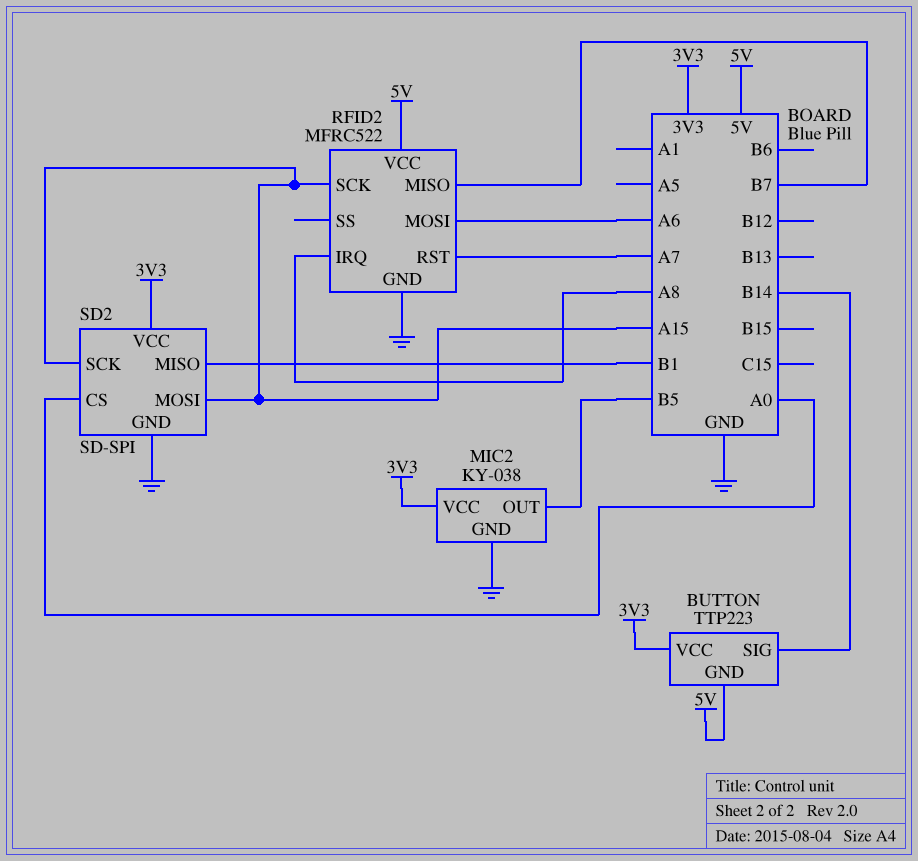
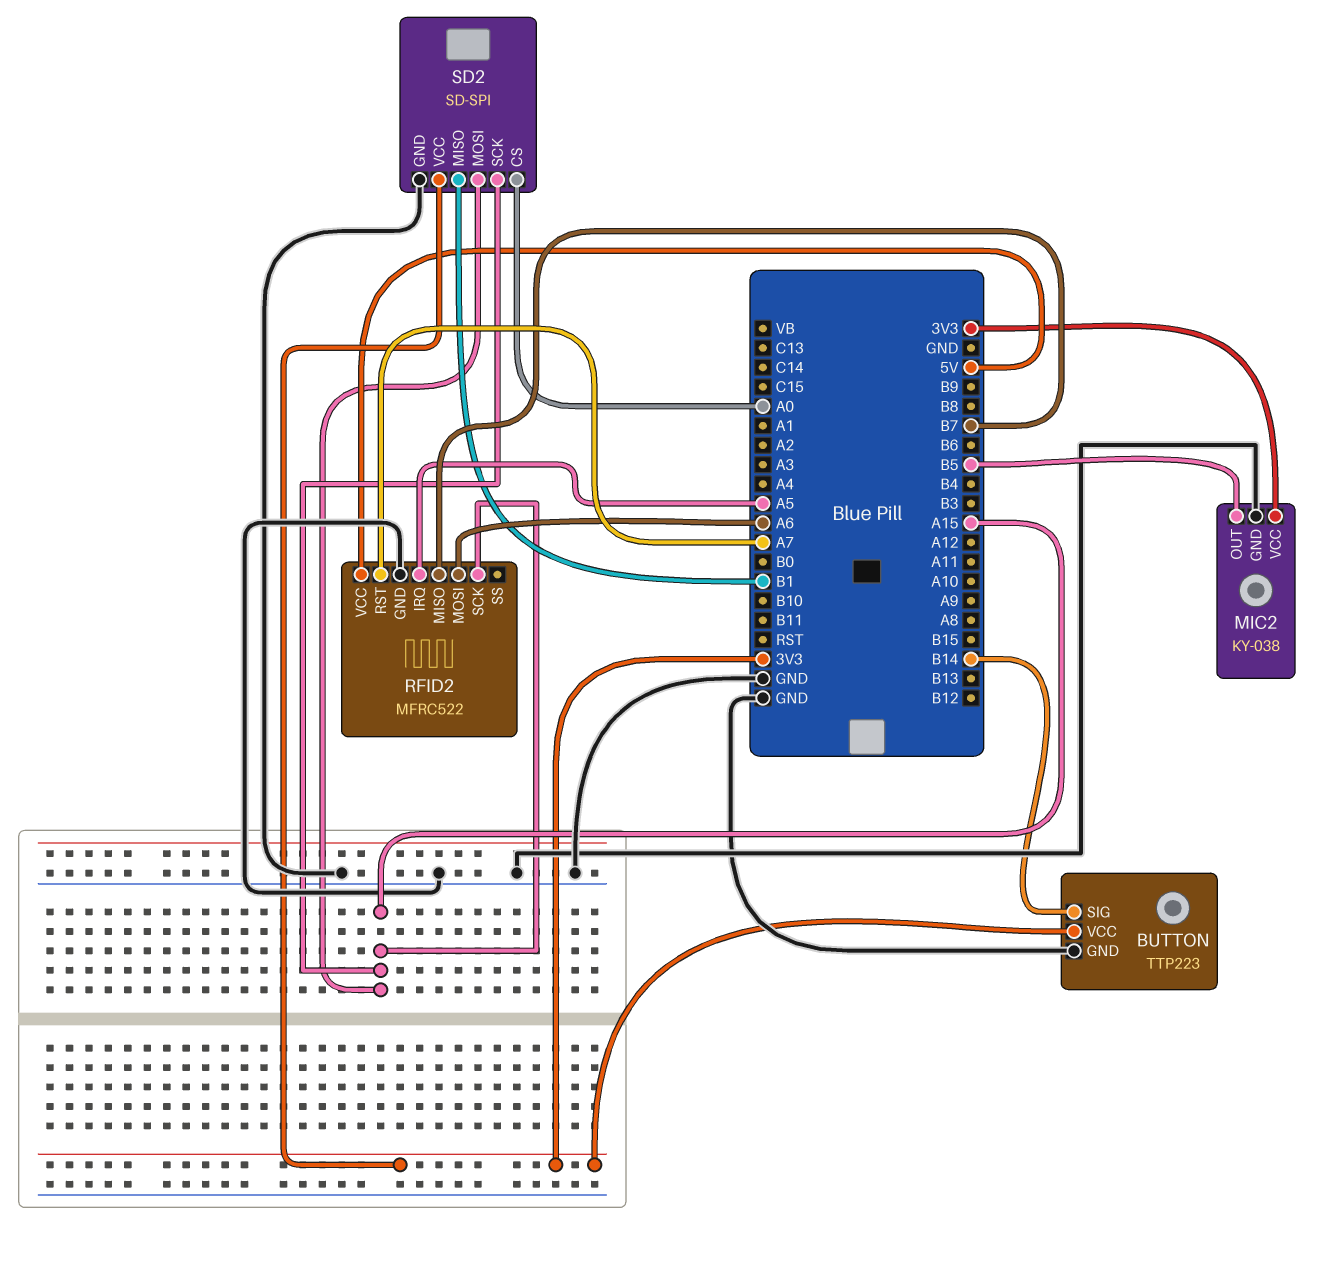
BUTTON pin GND: 5V -> GND
RFID2 pin IRQ: A8 -> A5

